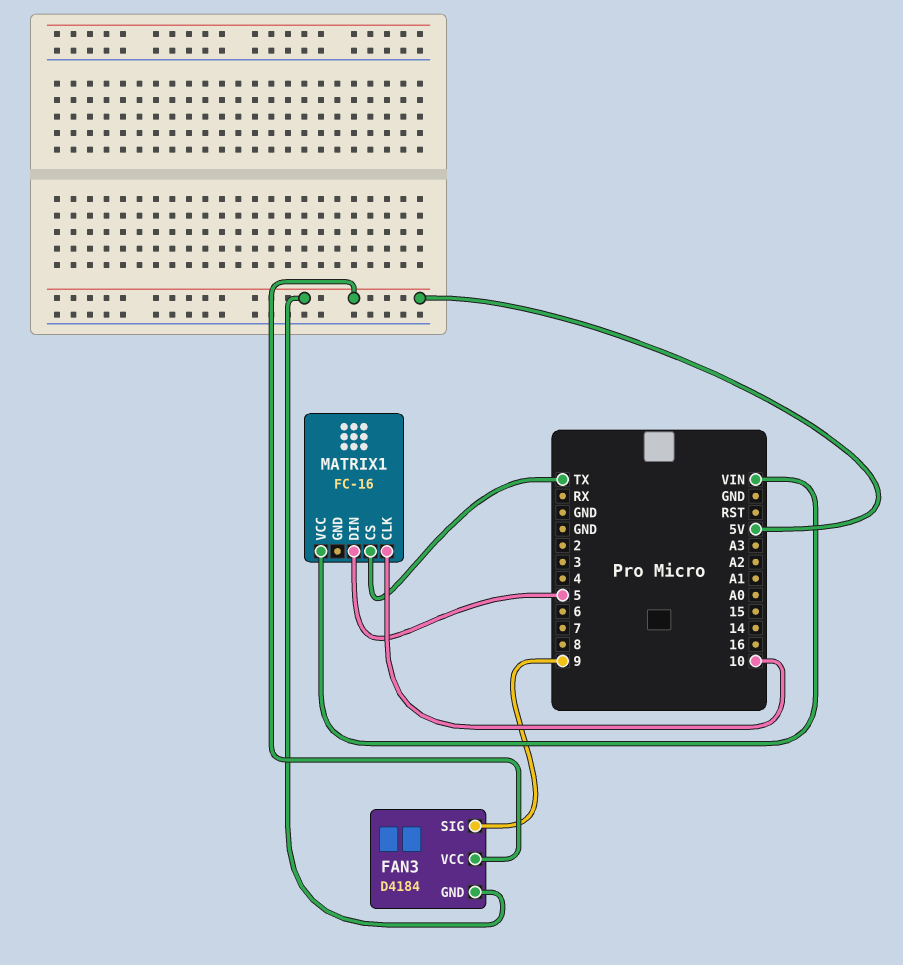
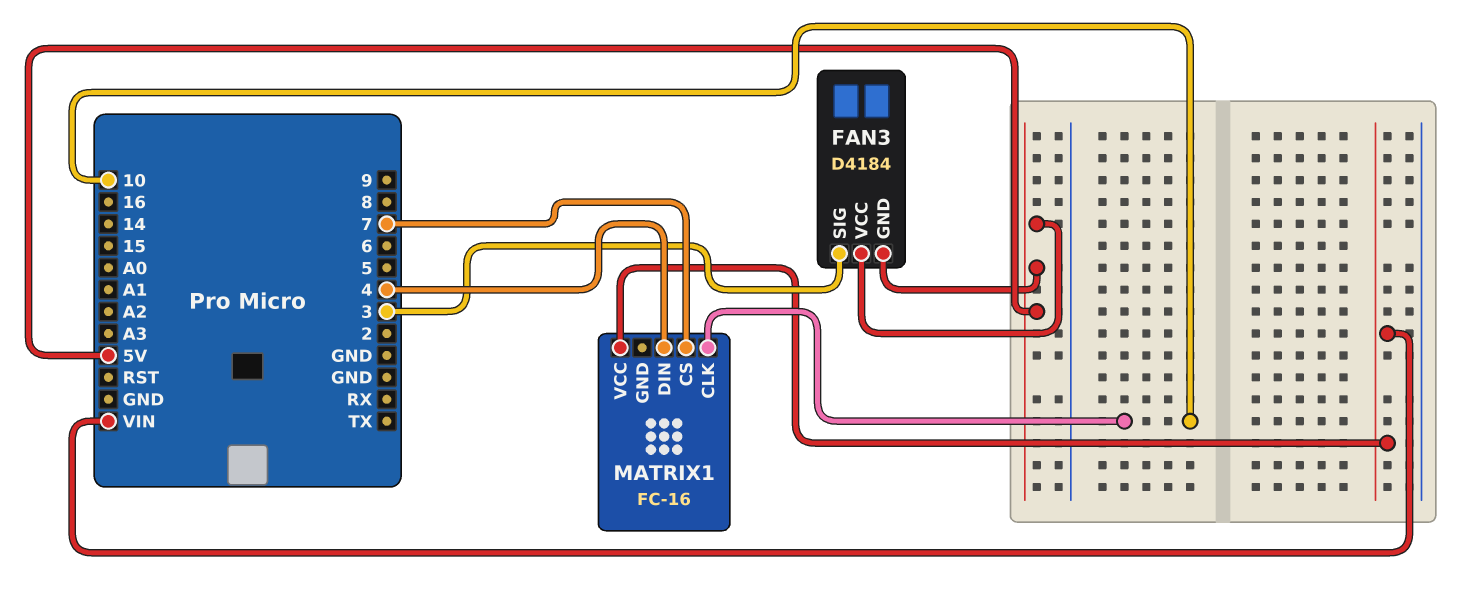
FAN3 pin SIG: 9 -> 3
MATRIX1 pin CS: TX -> 7
MATRIX1 pin DIN: 5 -> 4

